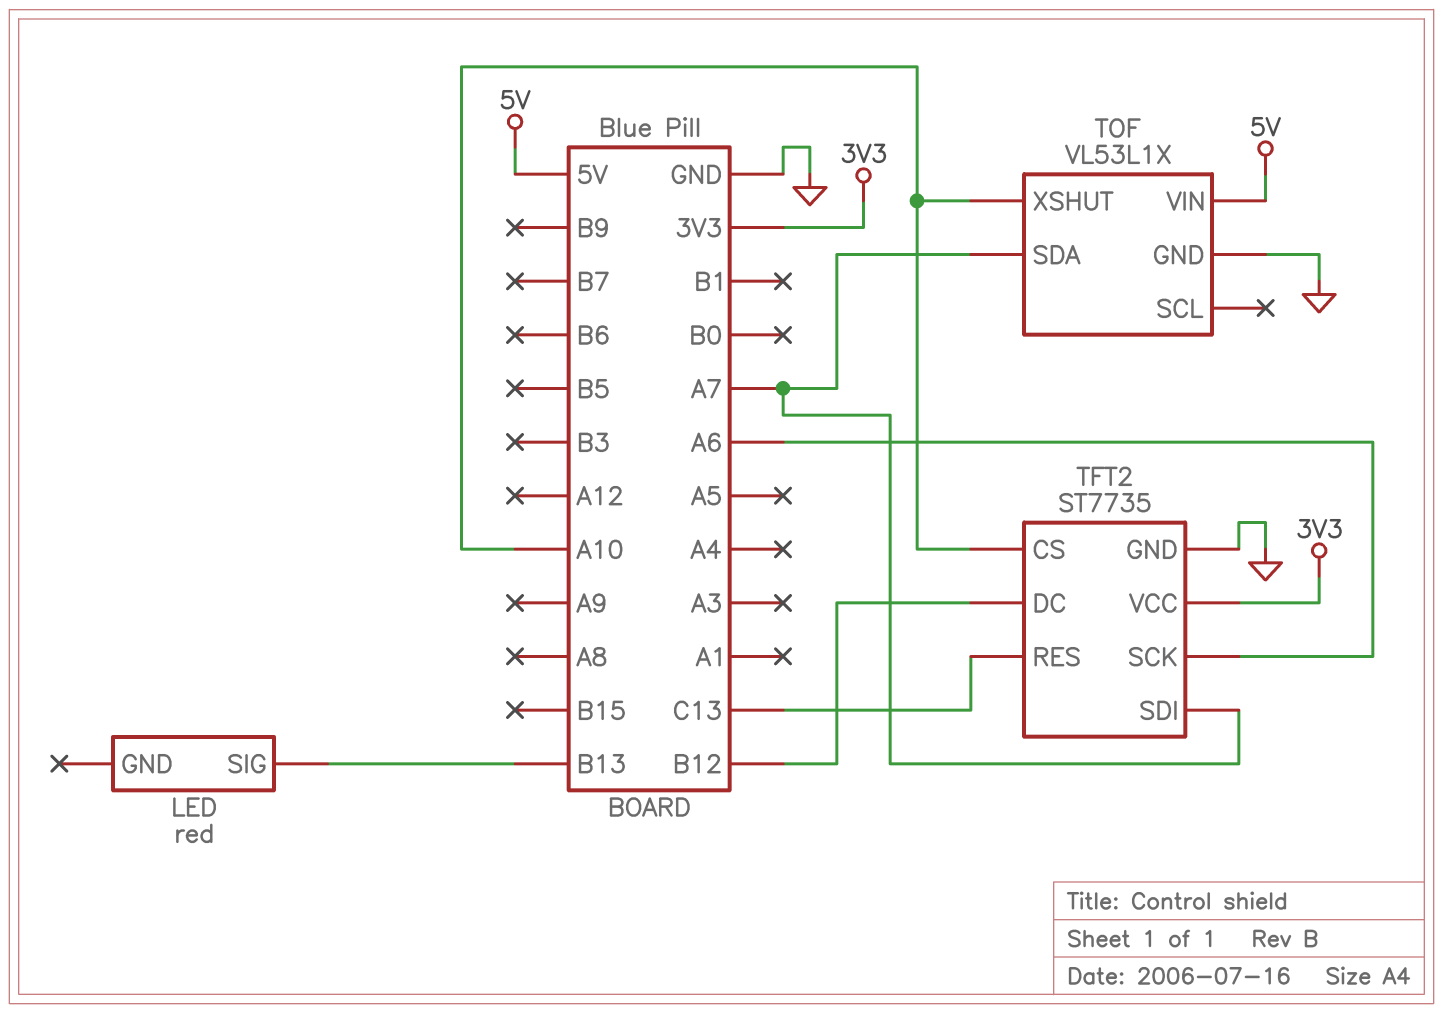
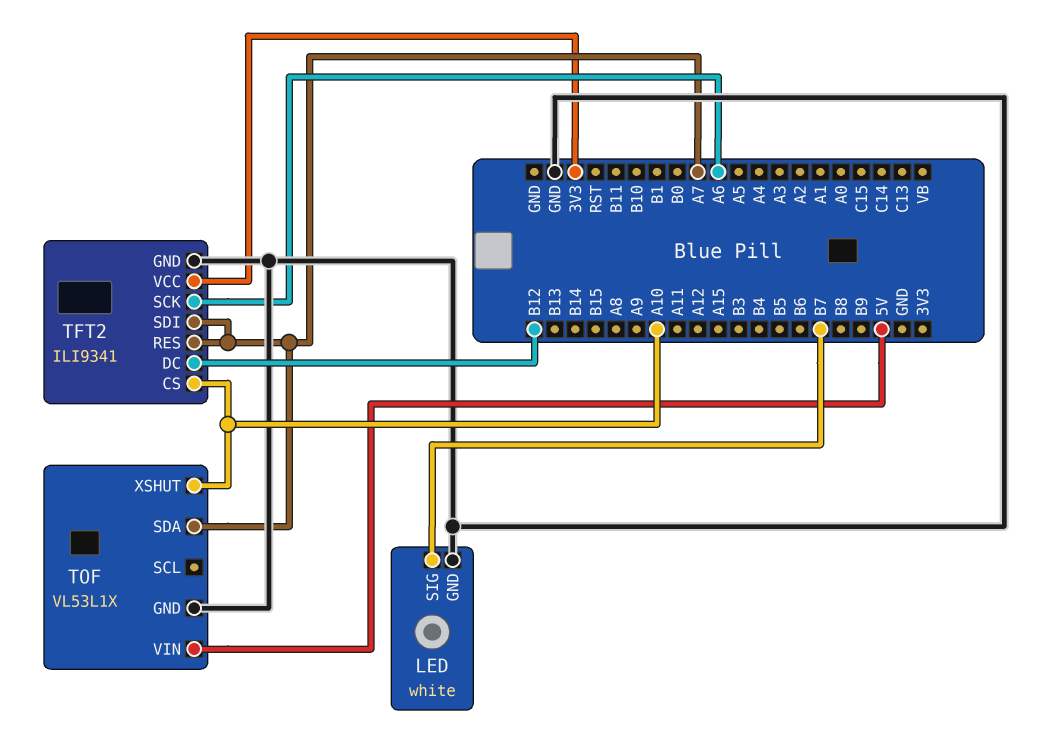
LED: red -> white
LED pin GND: none -> GND
LED pin SIG: B13 -> B7
TFT2: ST7735 -> ILI9341
TFT2 pin RES: C13 -> A7

